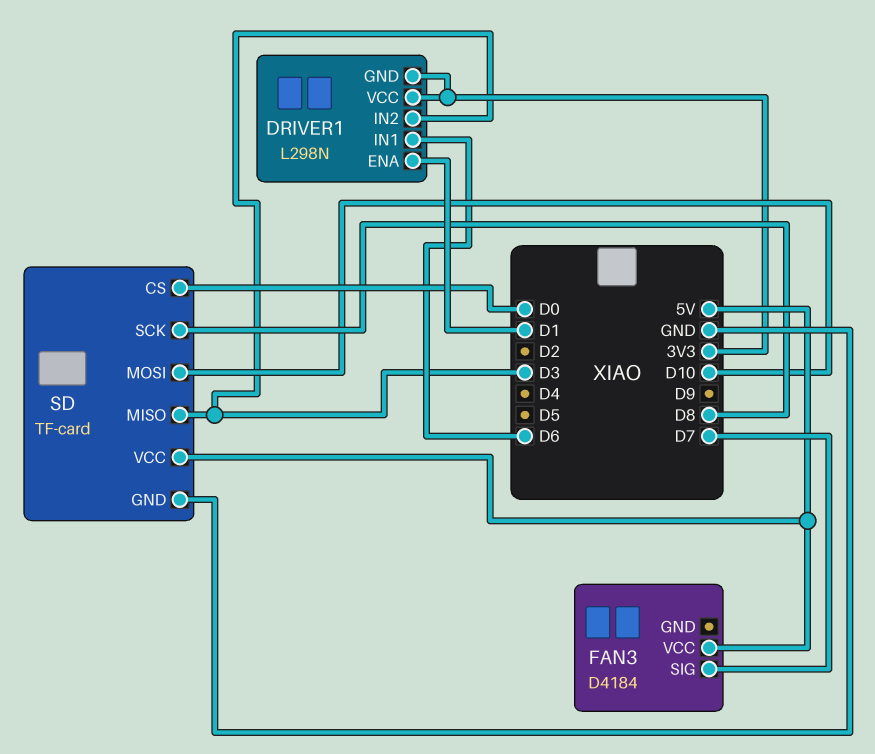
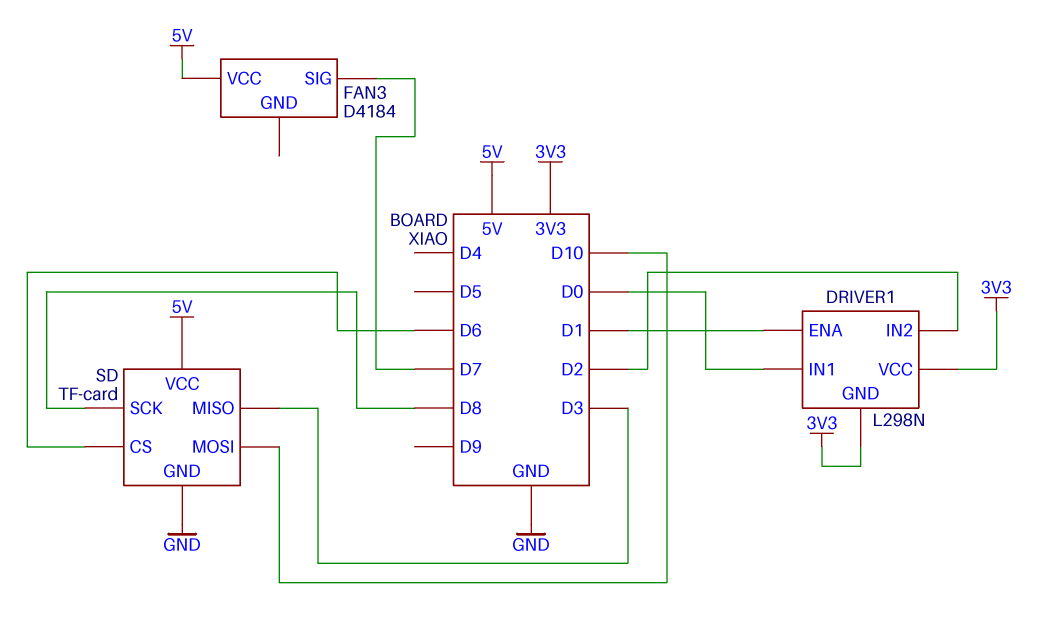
DRIVER1 pin IN1: D6 -> D0
DRIVER1 pin IN2: D3 -> D2
SD pin CS: D0 -> D6

